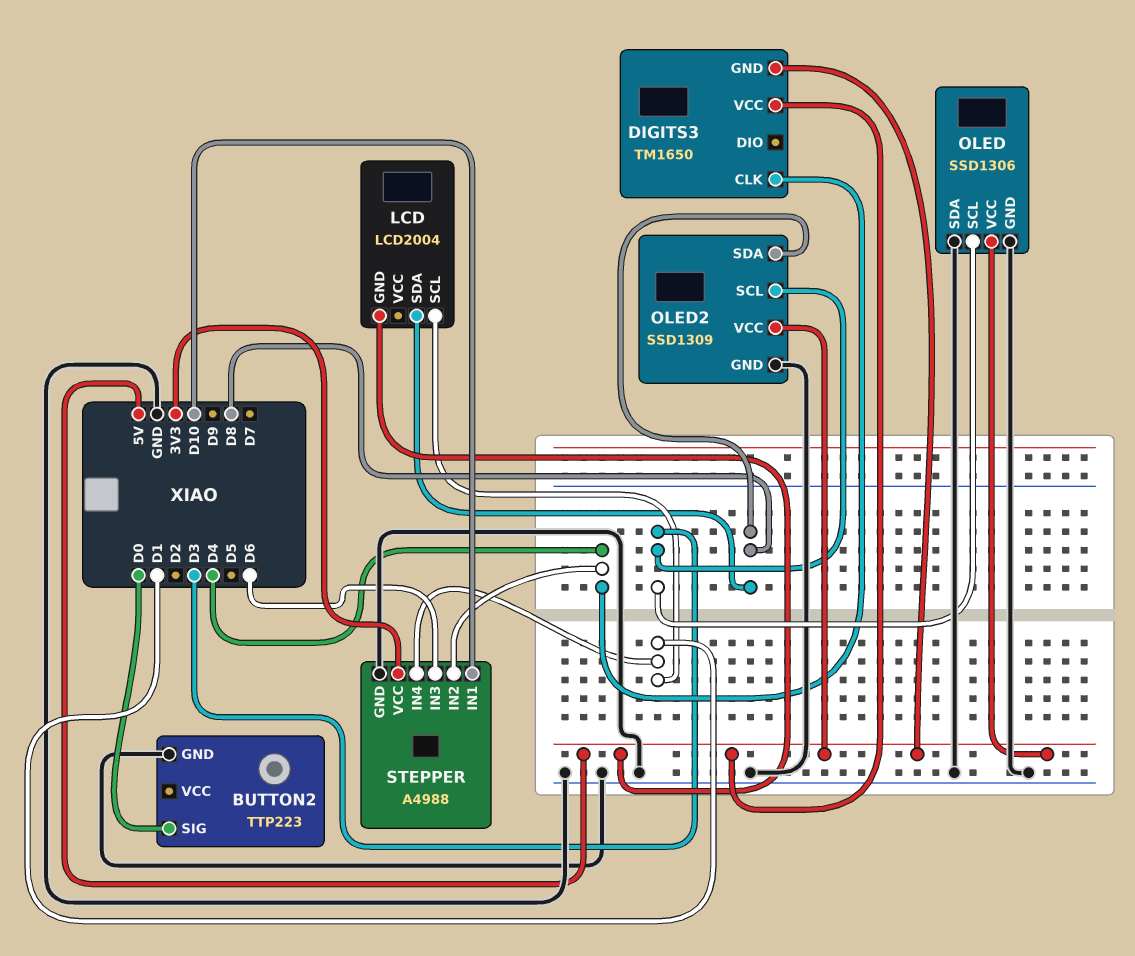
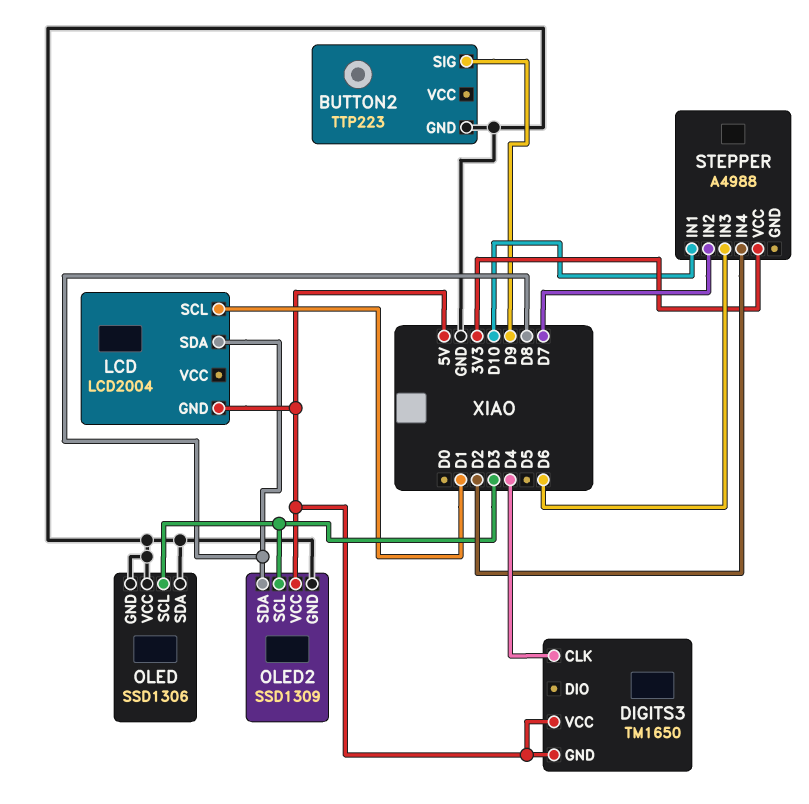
BUTTON2 pin SIG: D0 -> D9
OLED pin VCC: 5V -> GND
STEPPER pin GND: GND -> none
STEPPER pin IN2: D4 -> D7
STEPPER pin IN4: D1 -> D2

